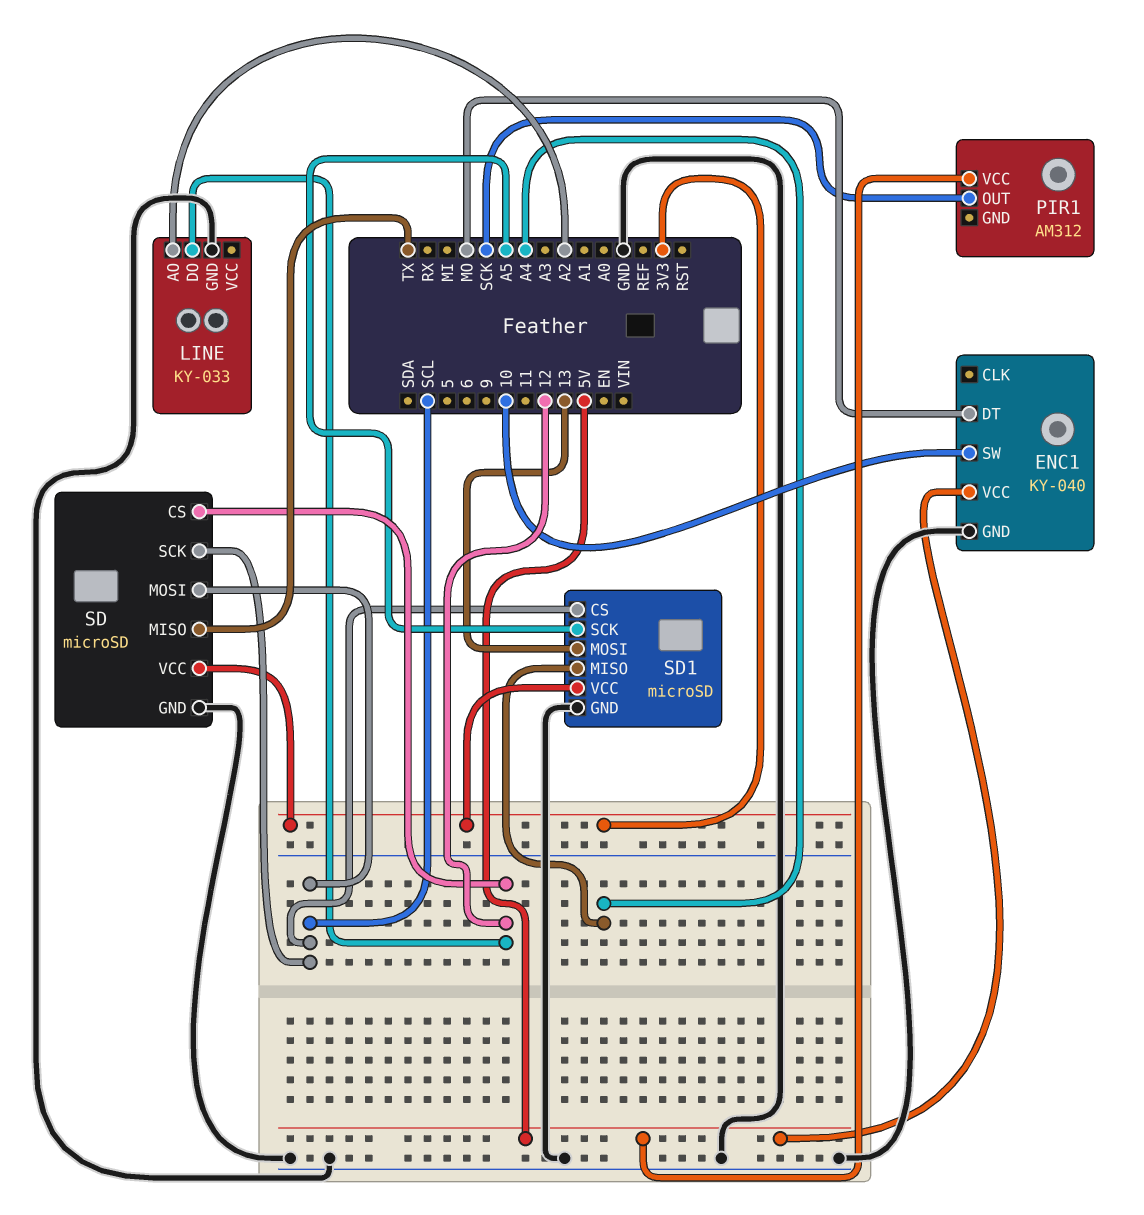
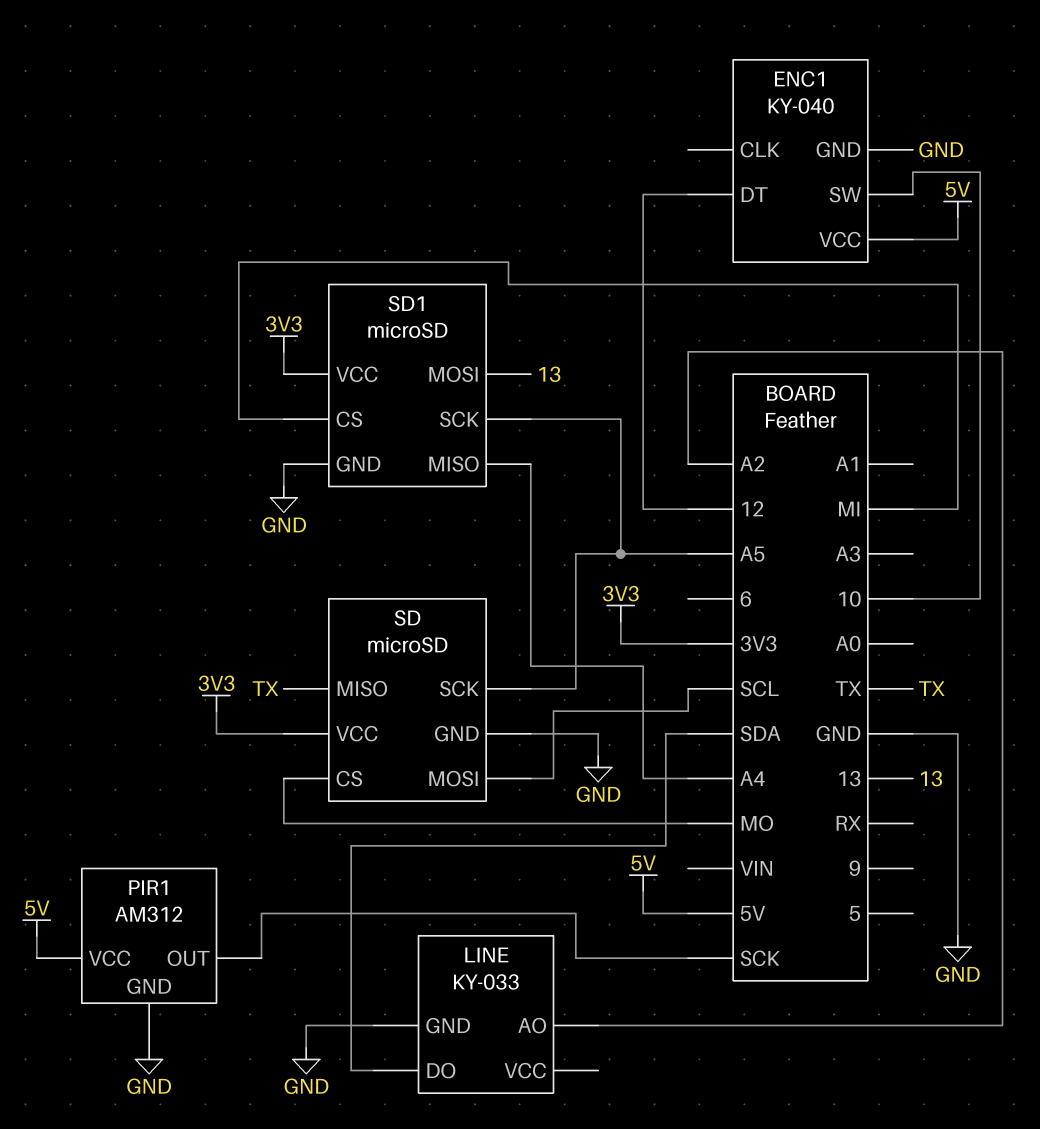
ENC1 pin DT: MO -> 12
LINE pin DO: 12 -> SDA
PIR1 pin GND: none -> GND
SD pin CS: 12 -> MO
SD pin SCK: SCL -> A5
SD1 pin CS: SCL -> MI

